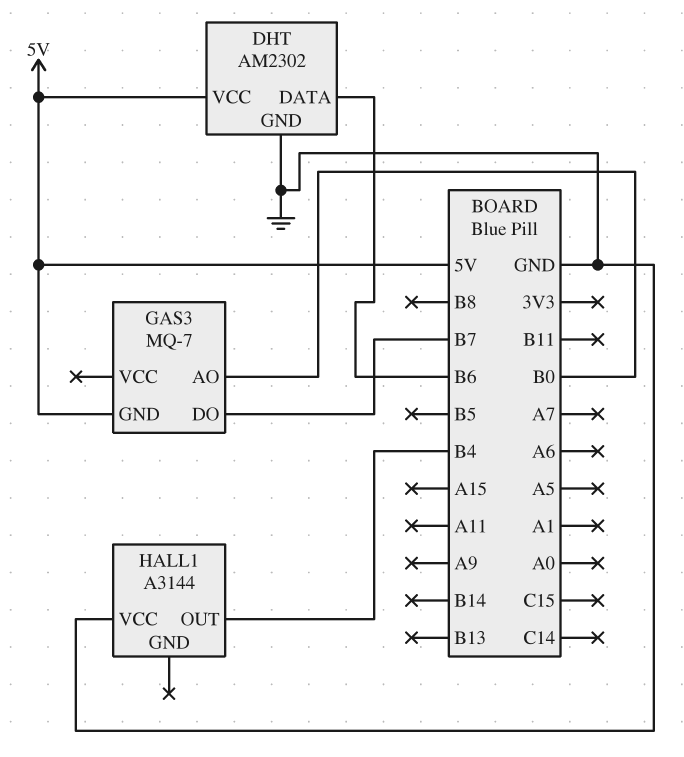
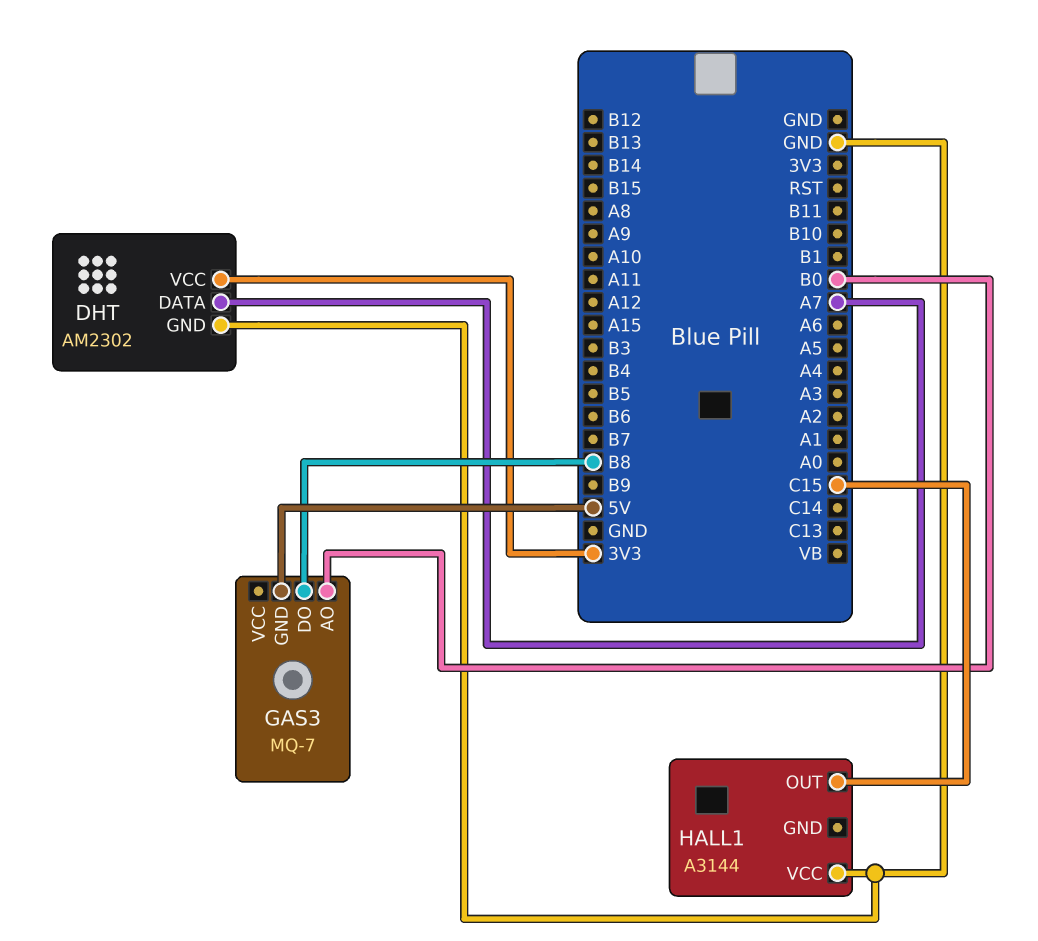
DHT pin DATA: B6 -> A7
DHT pin VCC: 5V -> 3V3
GAS3 pin DO: B7 -> B8
HALL1 pin OUT: B4 -> C15

